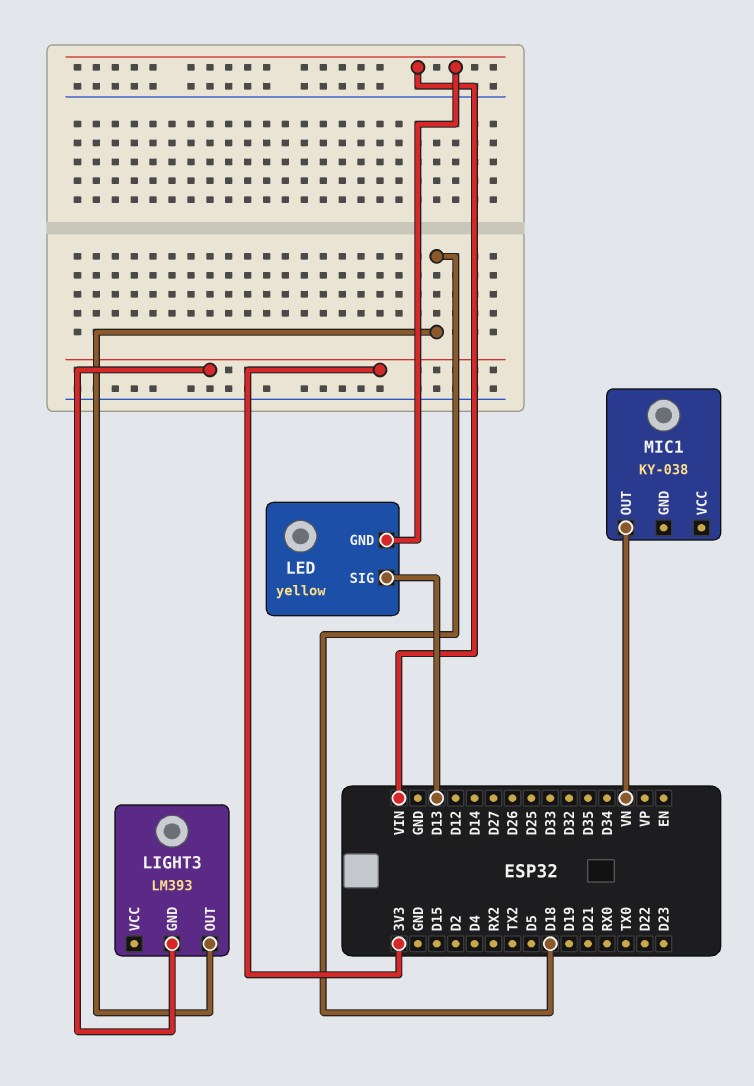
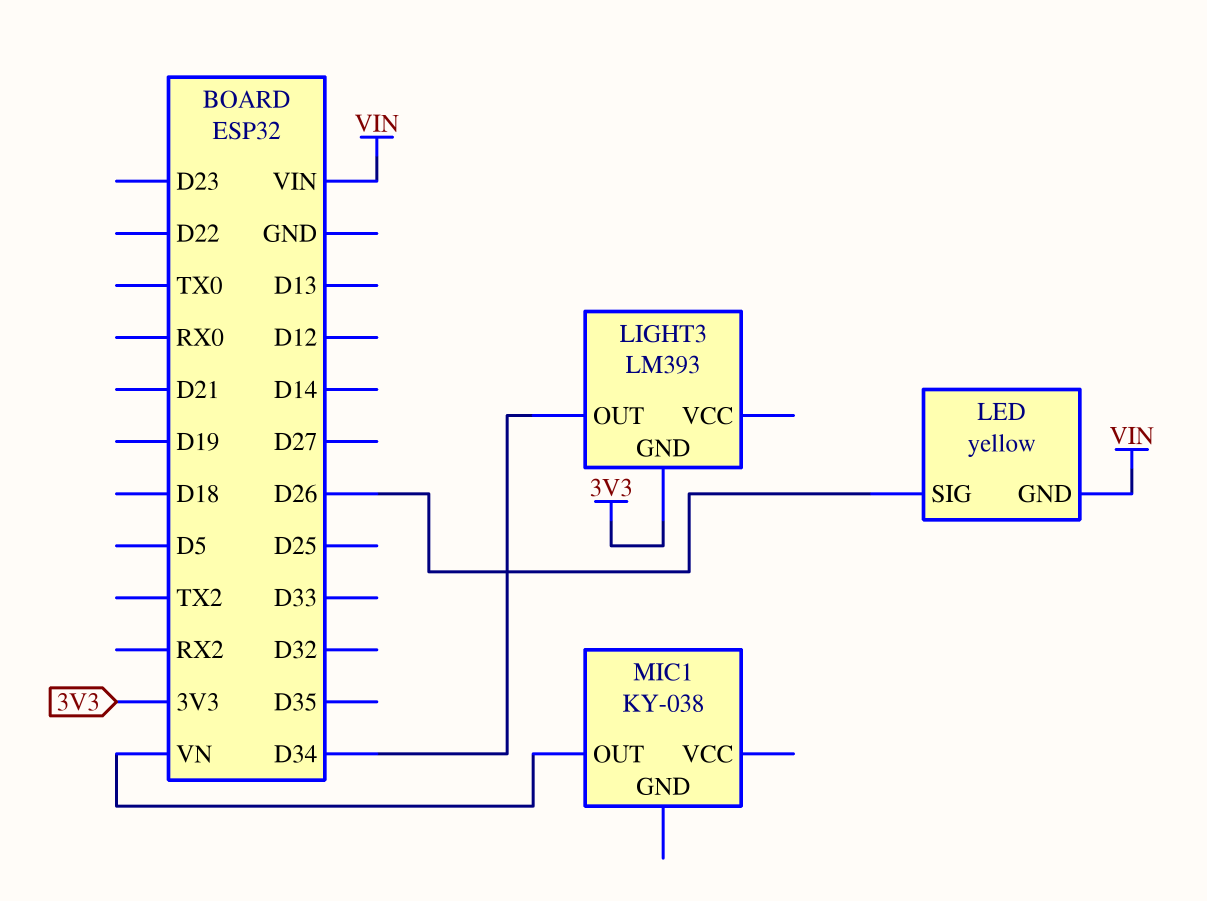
LED pin SIG: D13 -> D26
LIGHT3 pin OUT: D18 -> D34

